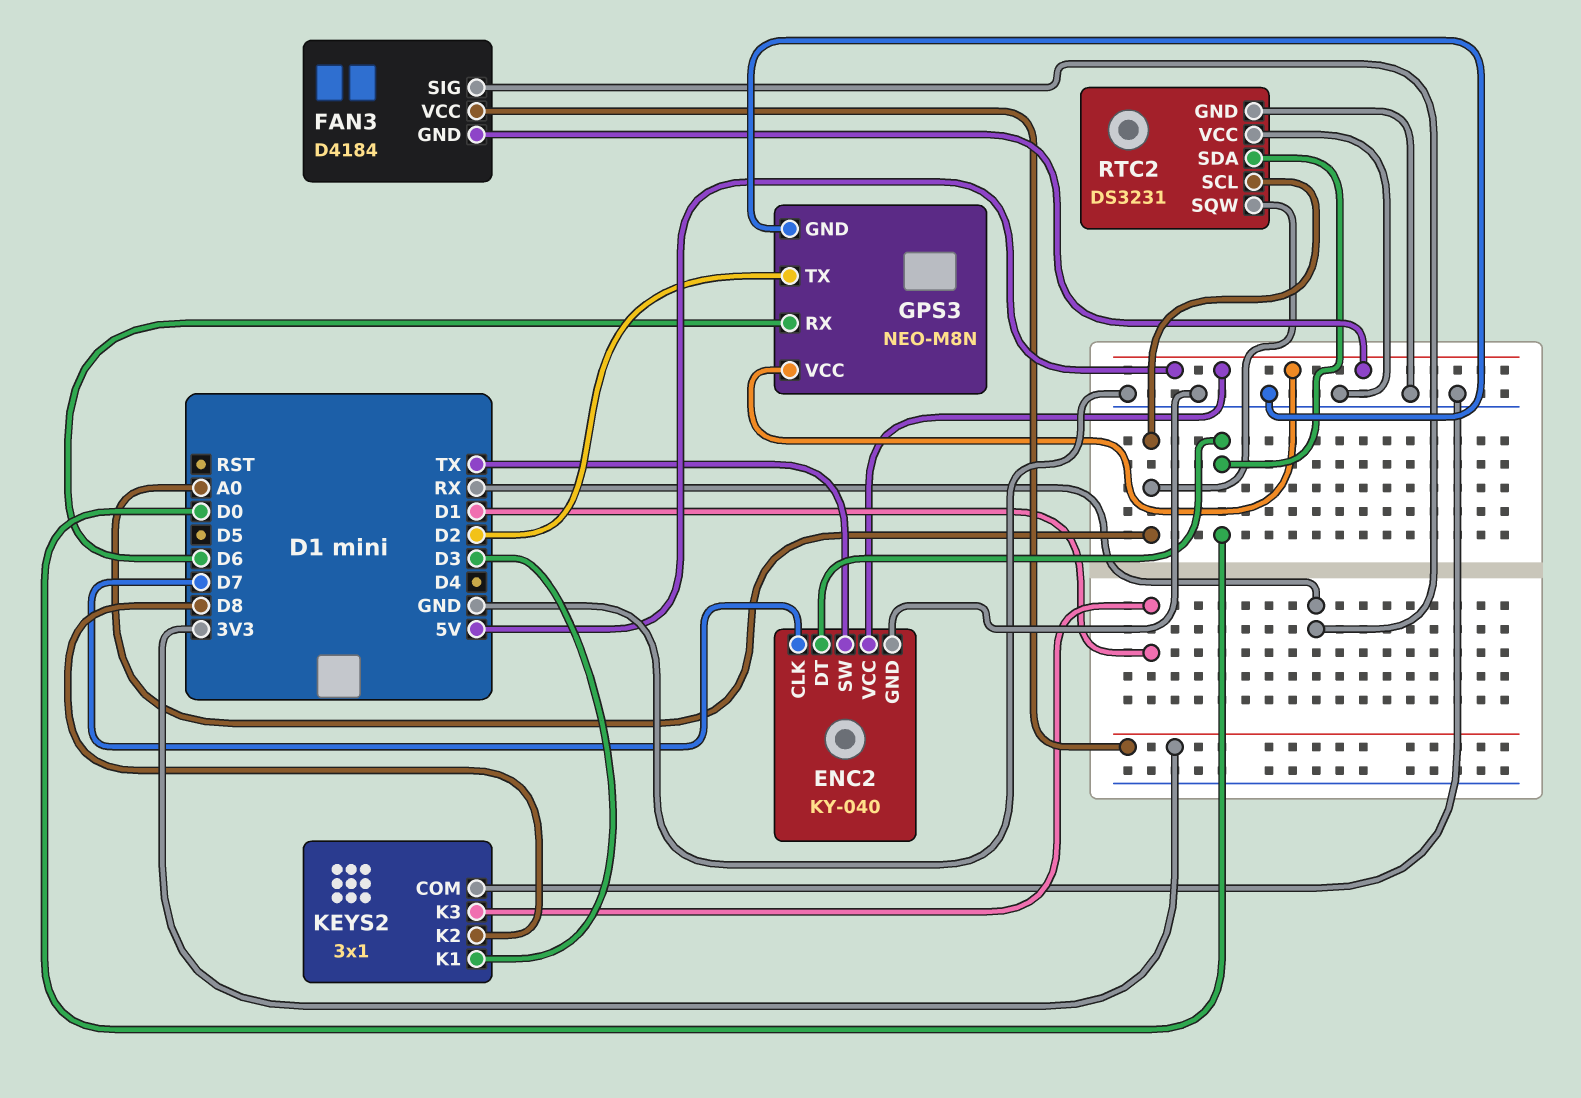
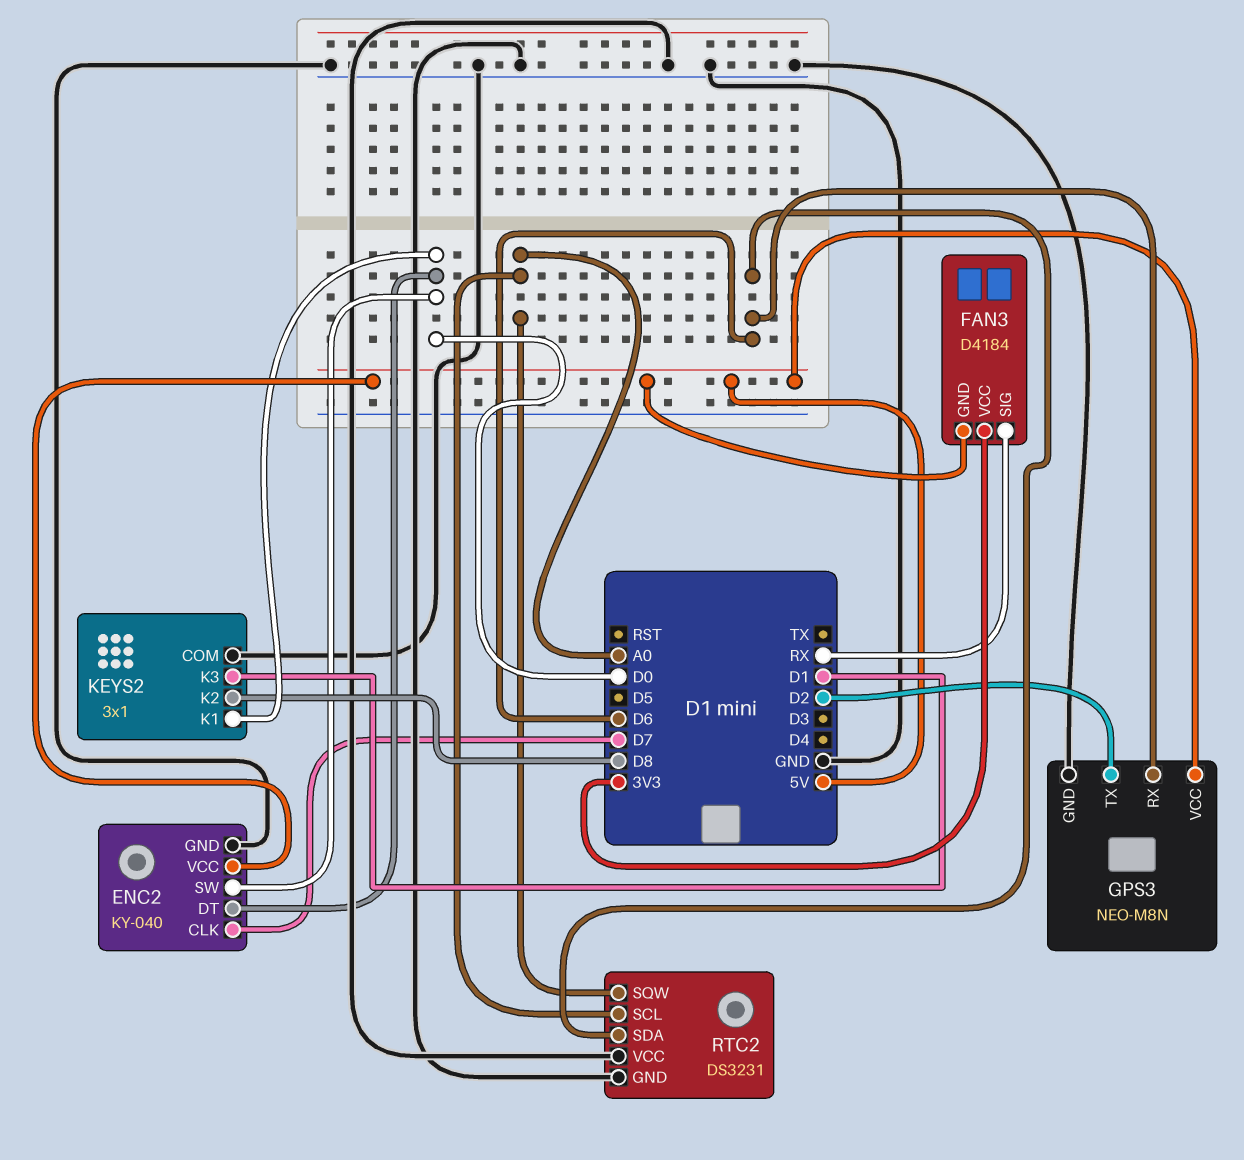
ENC2 pin SW: TX -> D0
KEYS2 pin K1: D3 -> D0
RTC2 pin SDA: D0 -> D6

